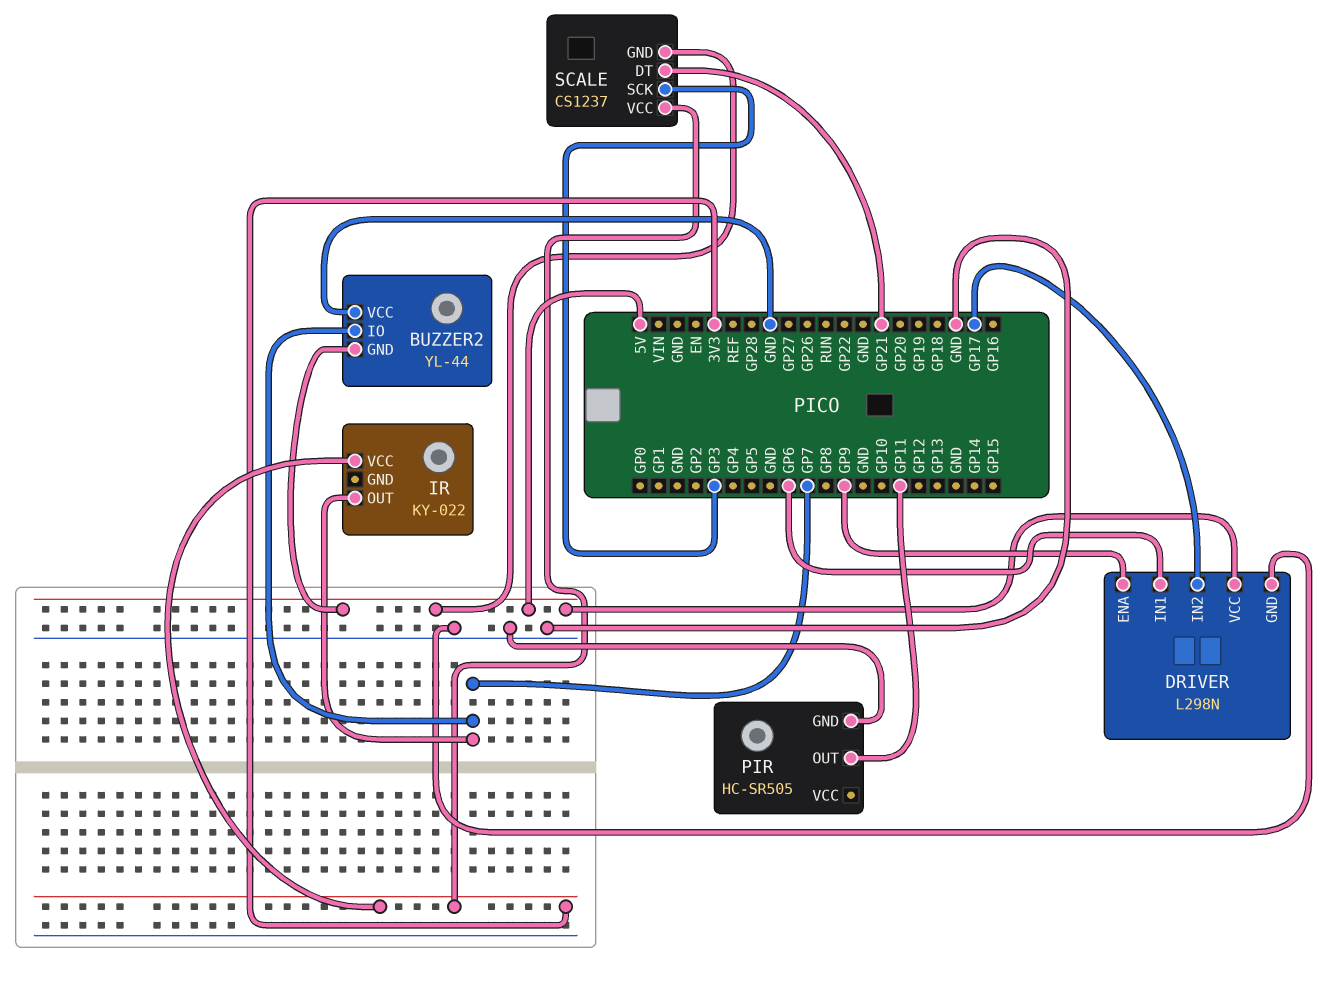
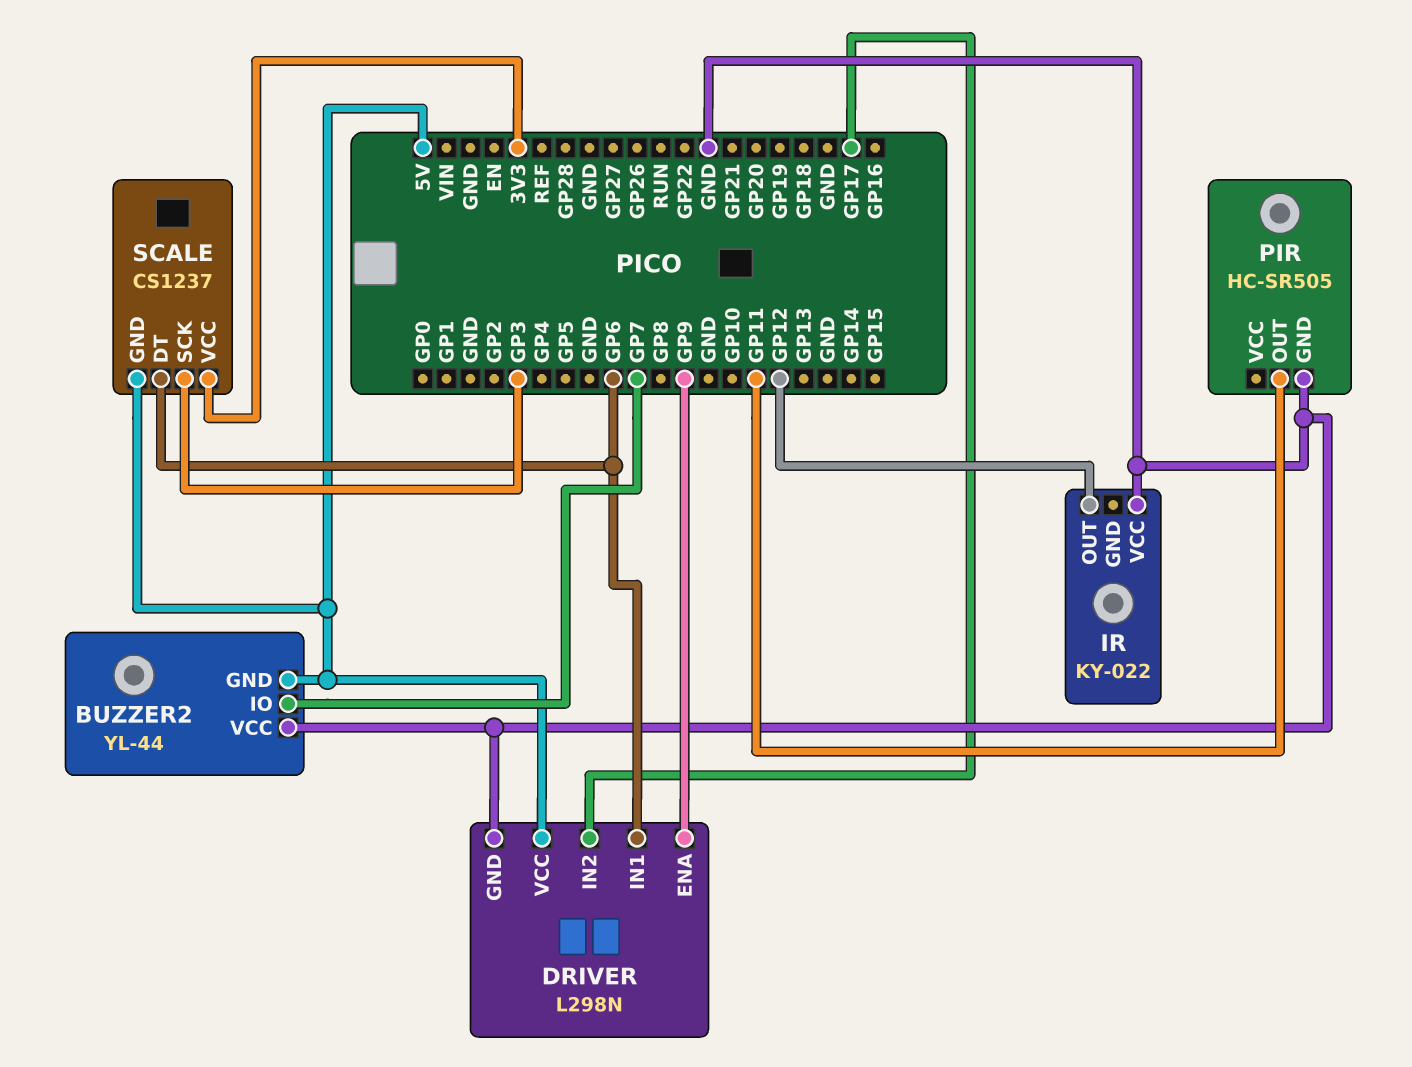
IR pin OUT: GP7 -> GP12
IR pin VCC: 3V3 -> GND
SCALE pin DT: GP21 -> GP6

